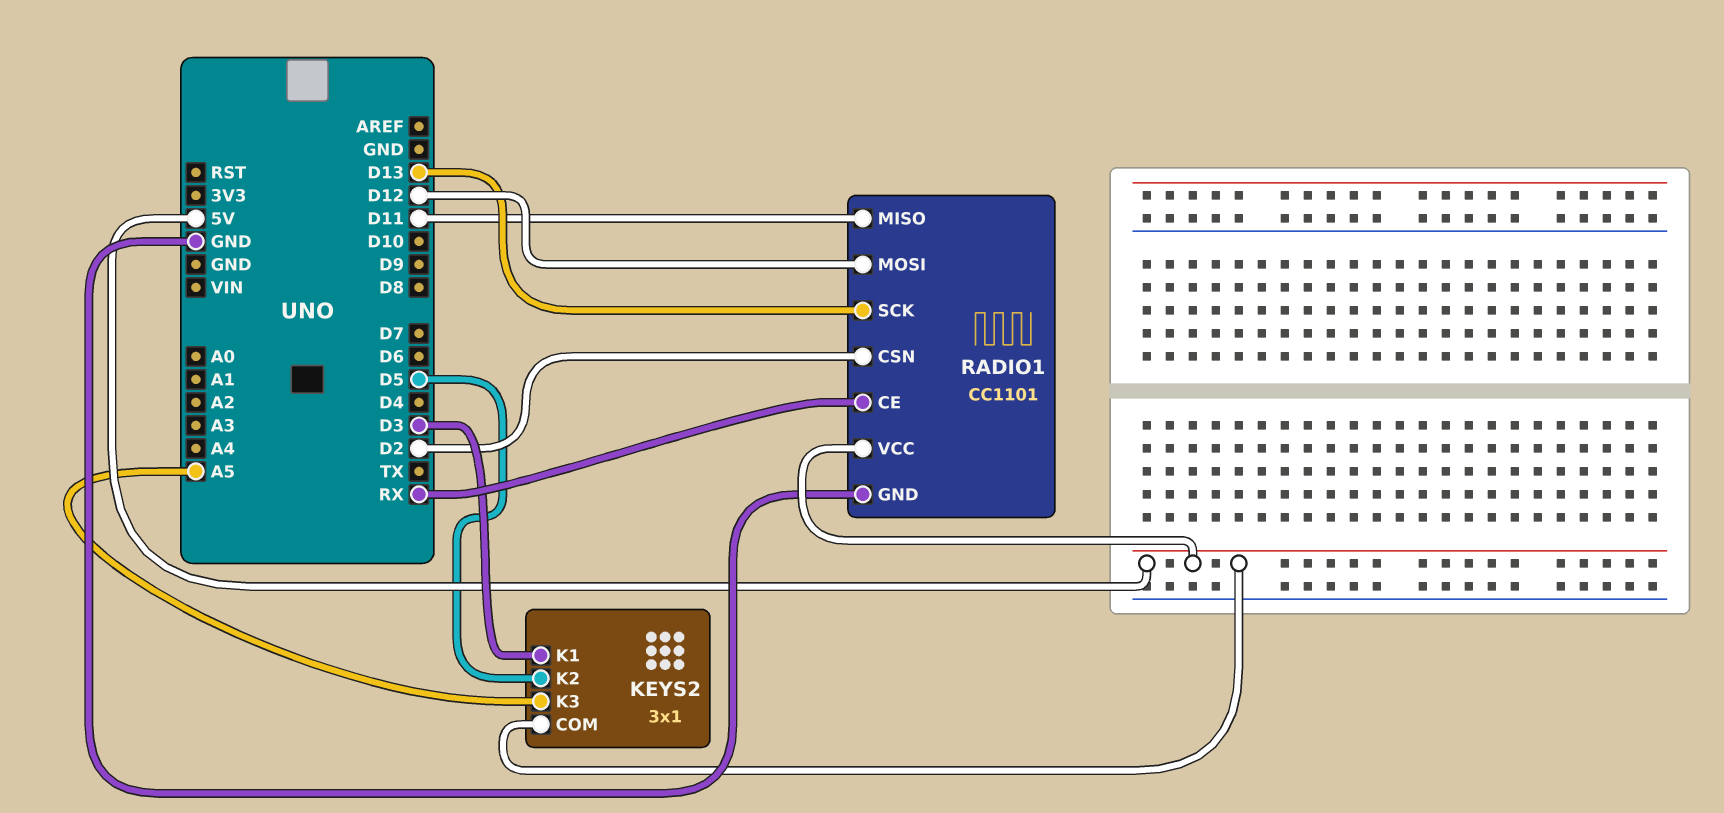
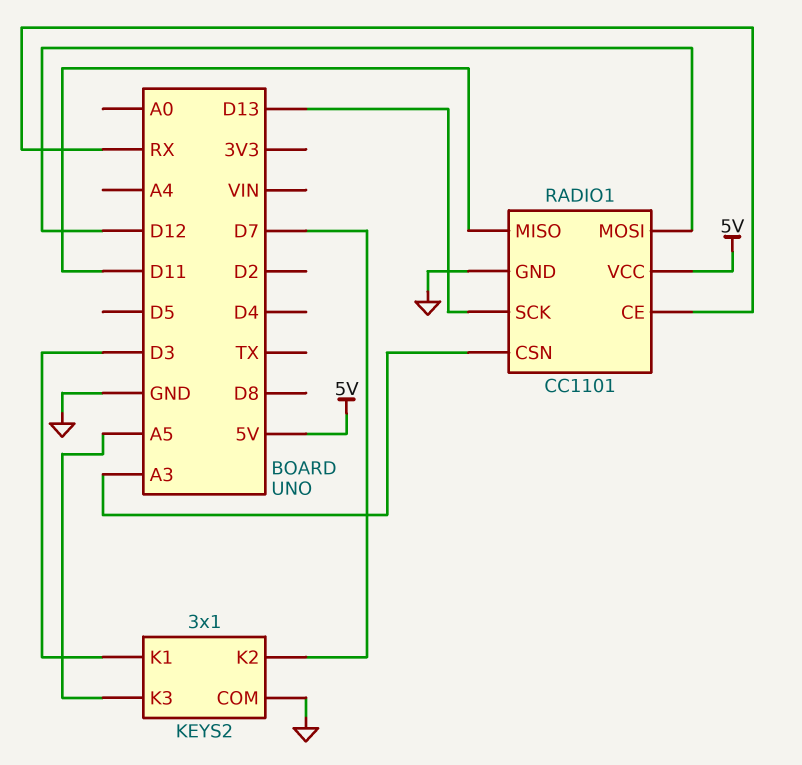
KEYS2 pin COM: 5V -> GND
KEYS2 pin K2: D5 -> D7
RADIO1 pin CSN: D2 -> A3

